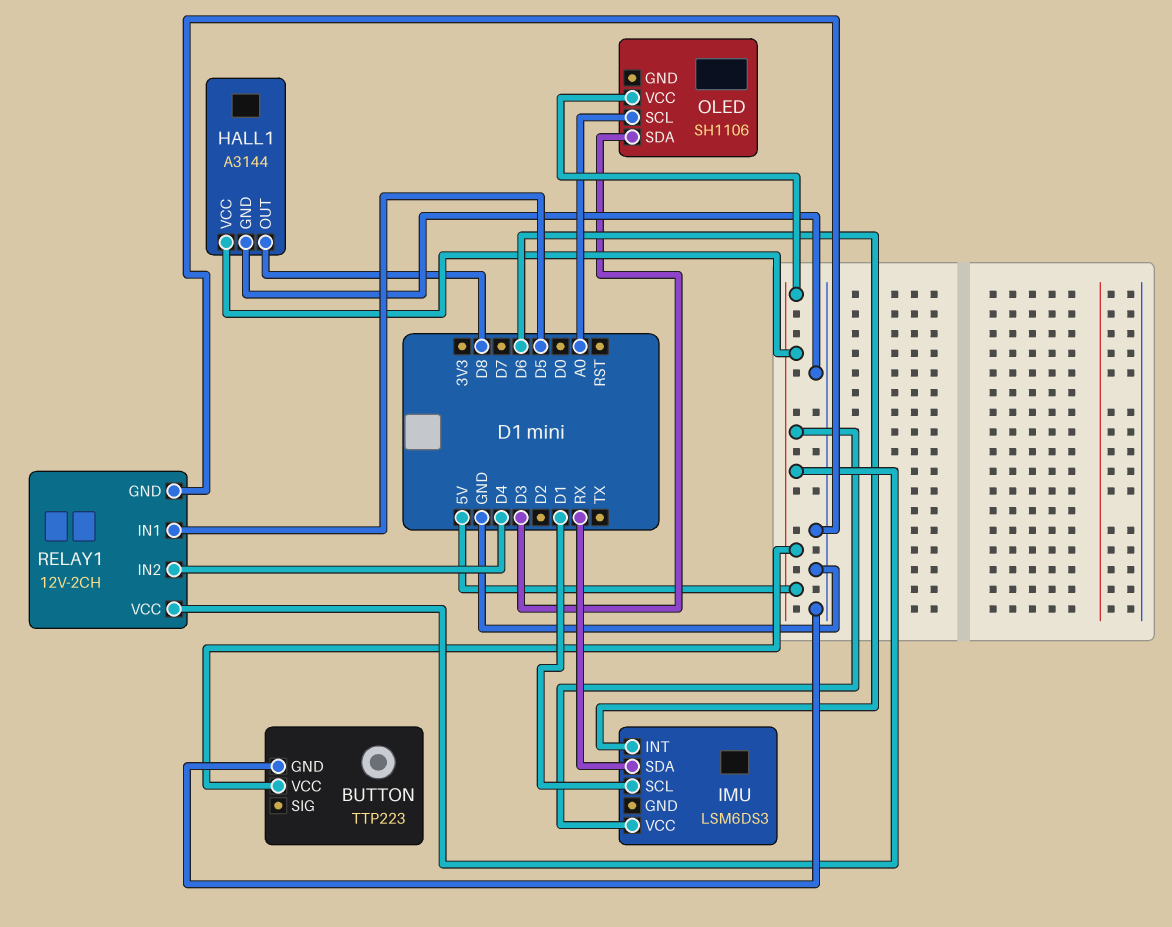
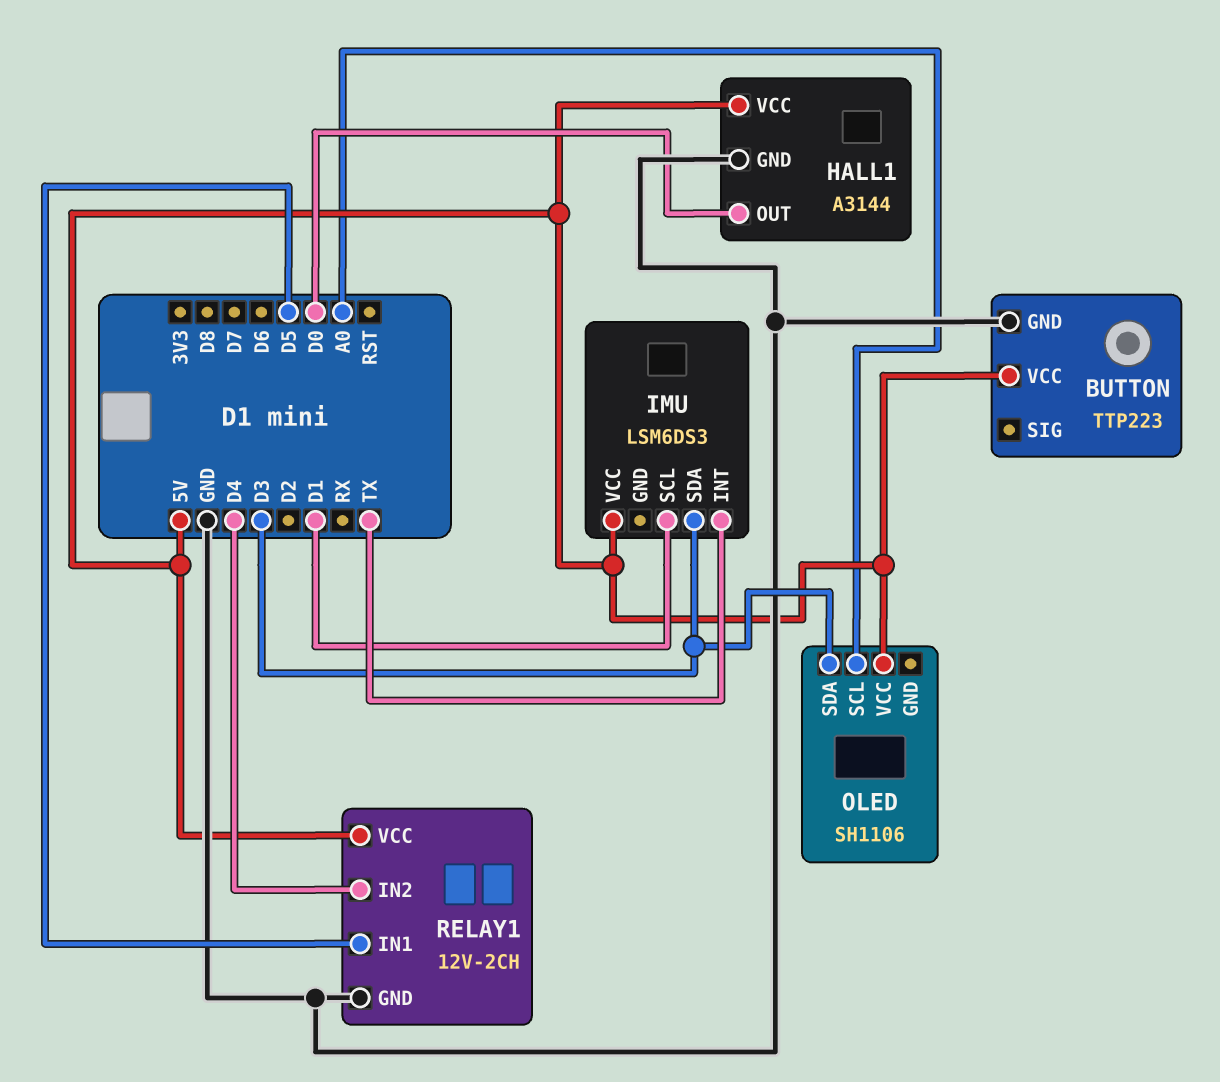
HALL1 pin OUT: D8 -> D0
IMU pin INT: D6 -> TX
IMU pin SDA: RX -> D3

